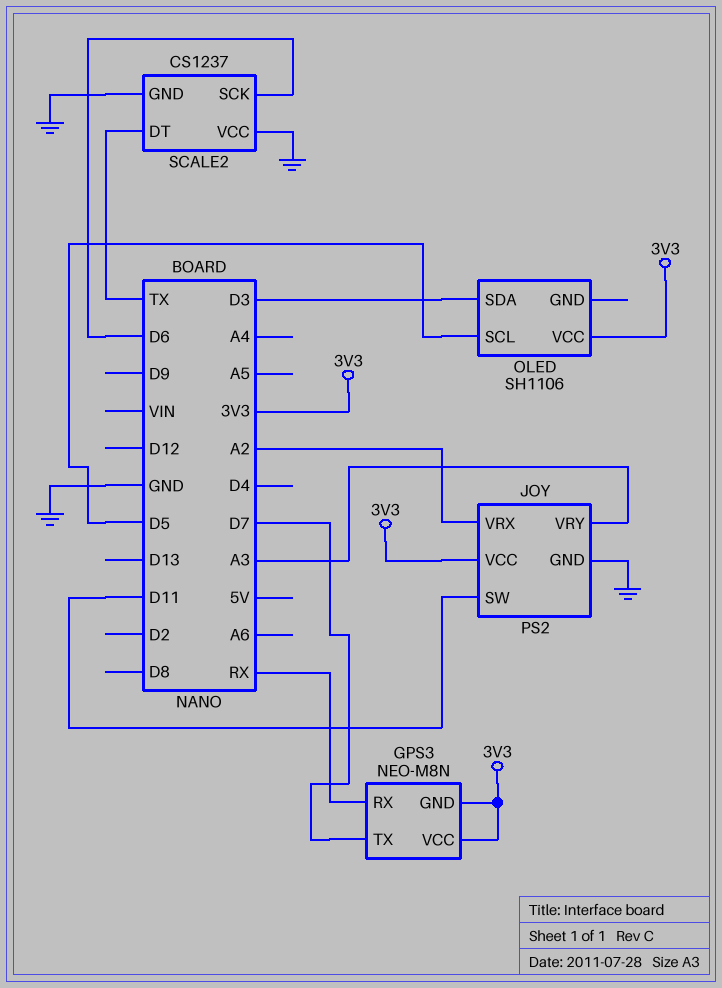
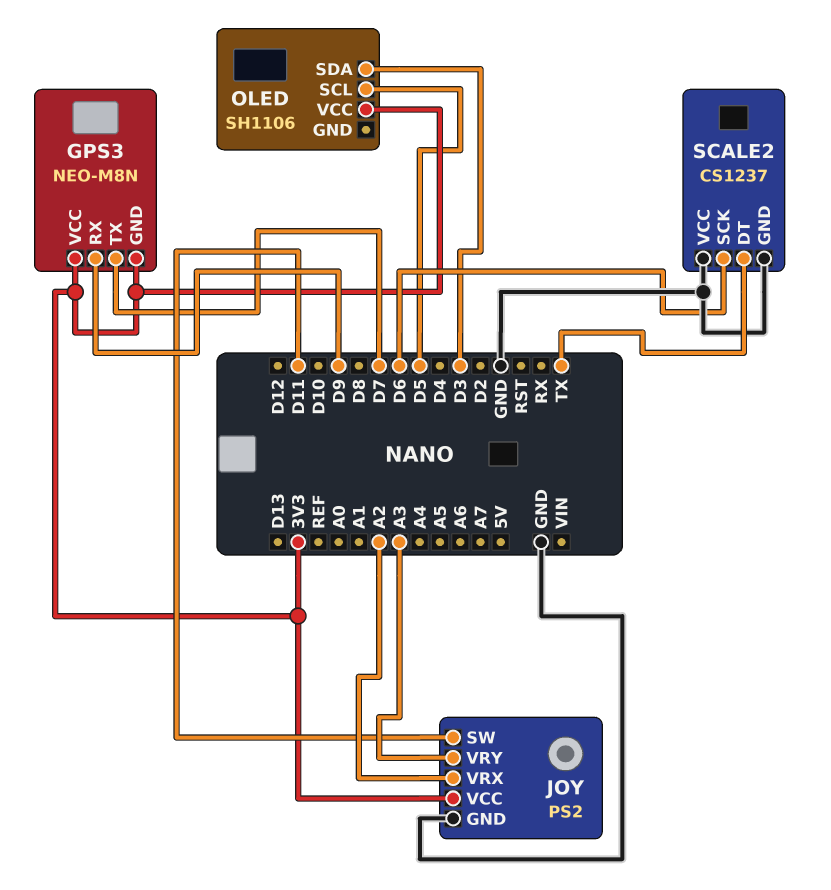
GPS3 pin RX: RX -> D9

